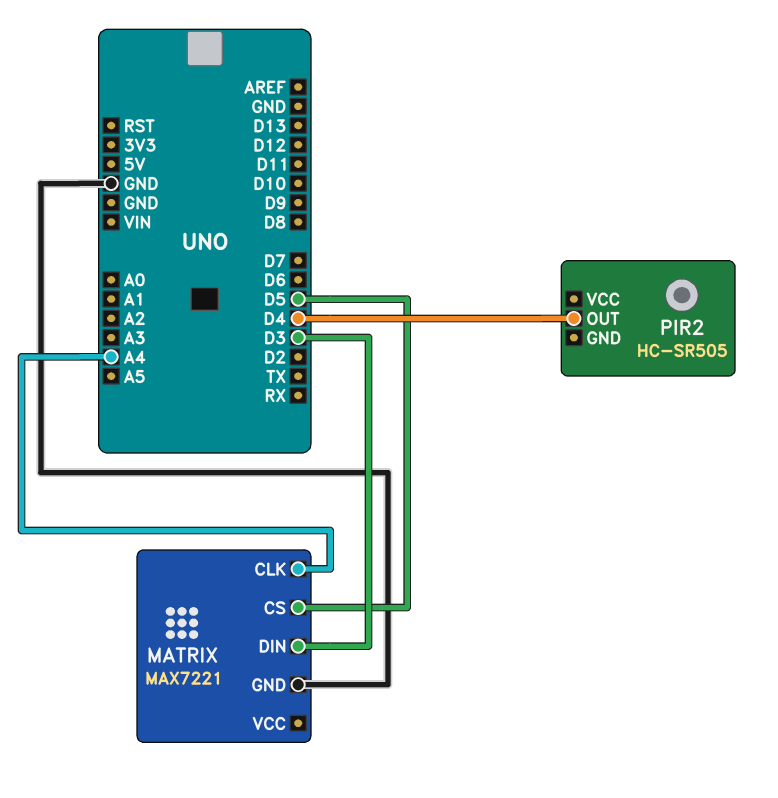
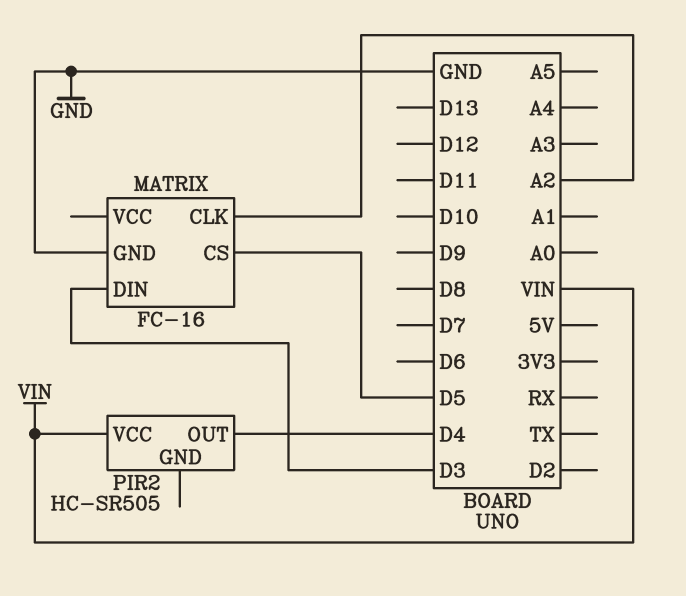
MATRIX: MAX7221 -> FC-16
MATRIX pin CLK: A4 -> A2
PIR2 pin VCC: none -> VIN

